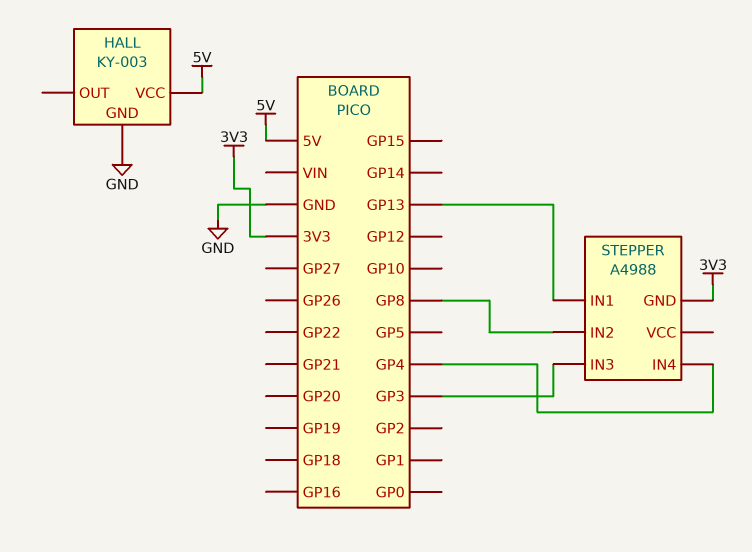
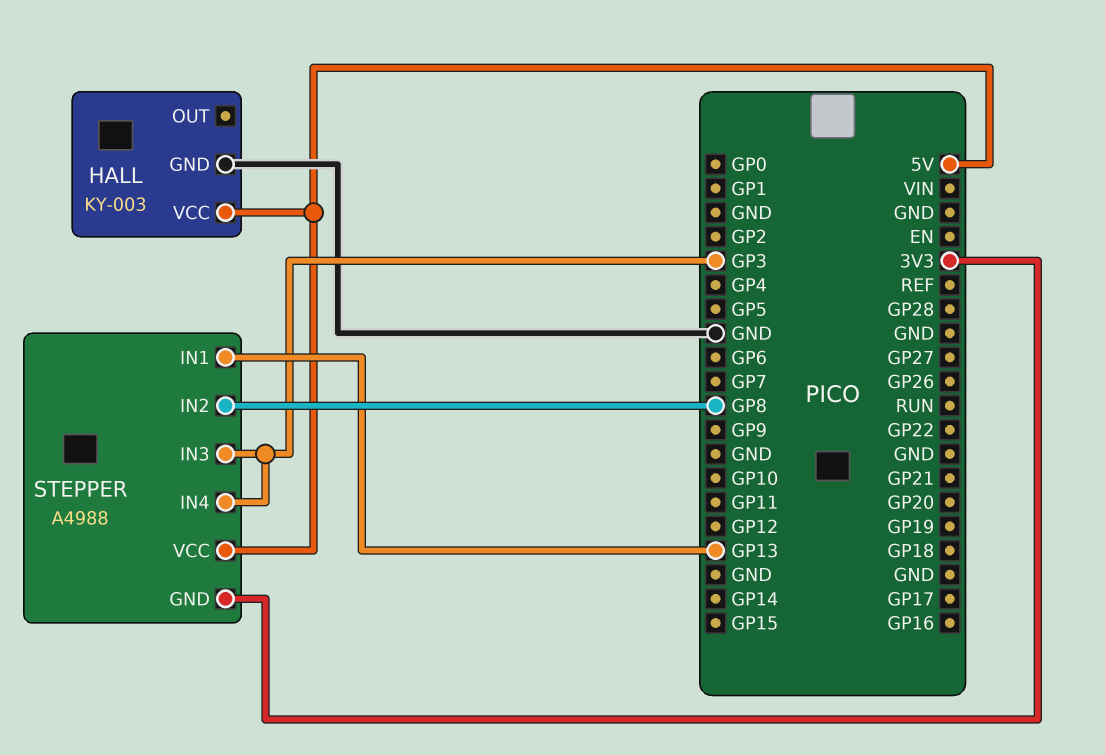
STEPPER pin IN4: GP4 -> GP3
STEPPER pin VCC: none -> 5V

